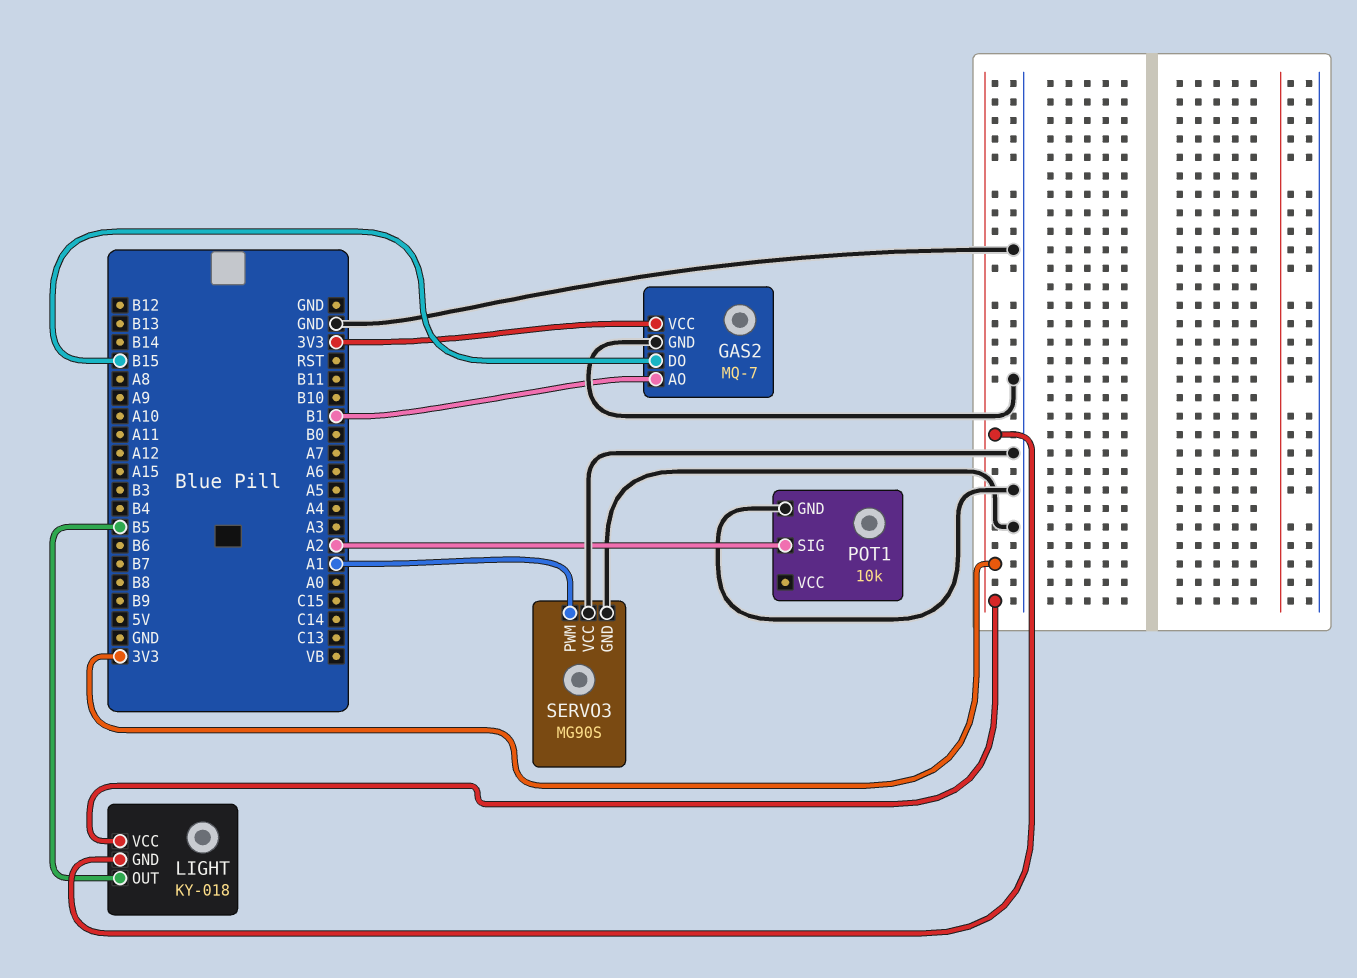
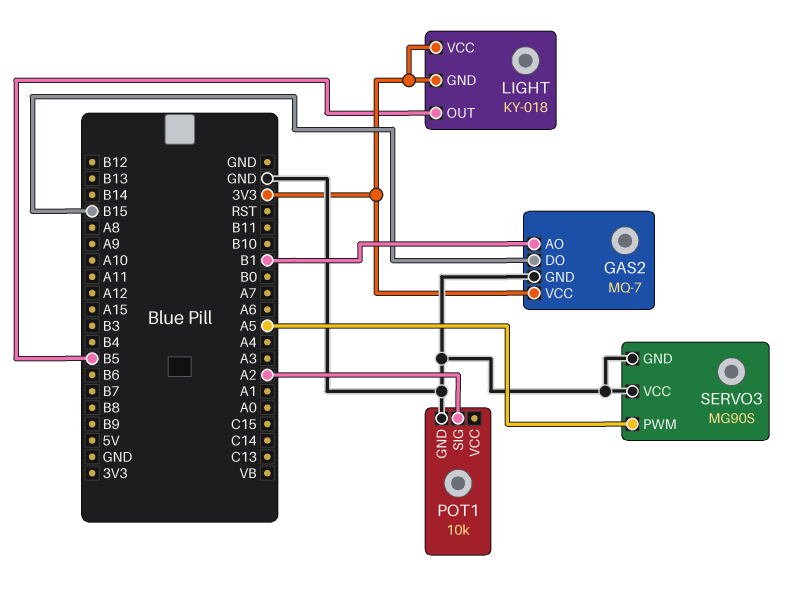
SERVO3 pin PWM: A1 -> A5

